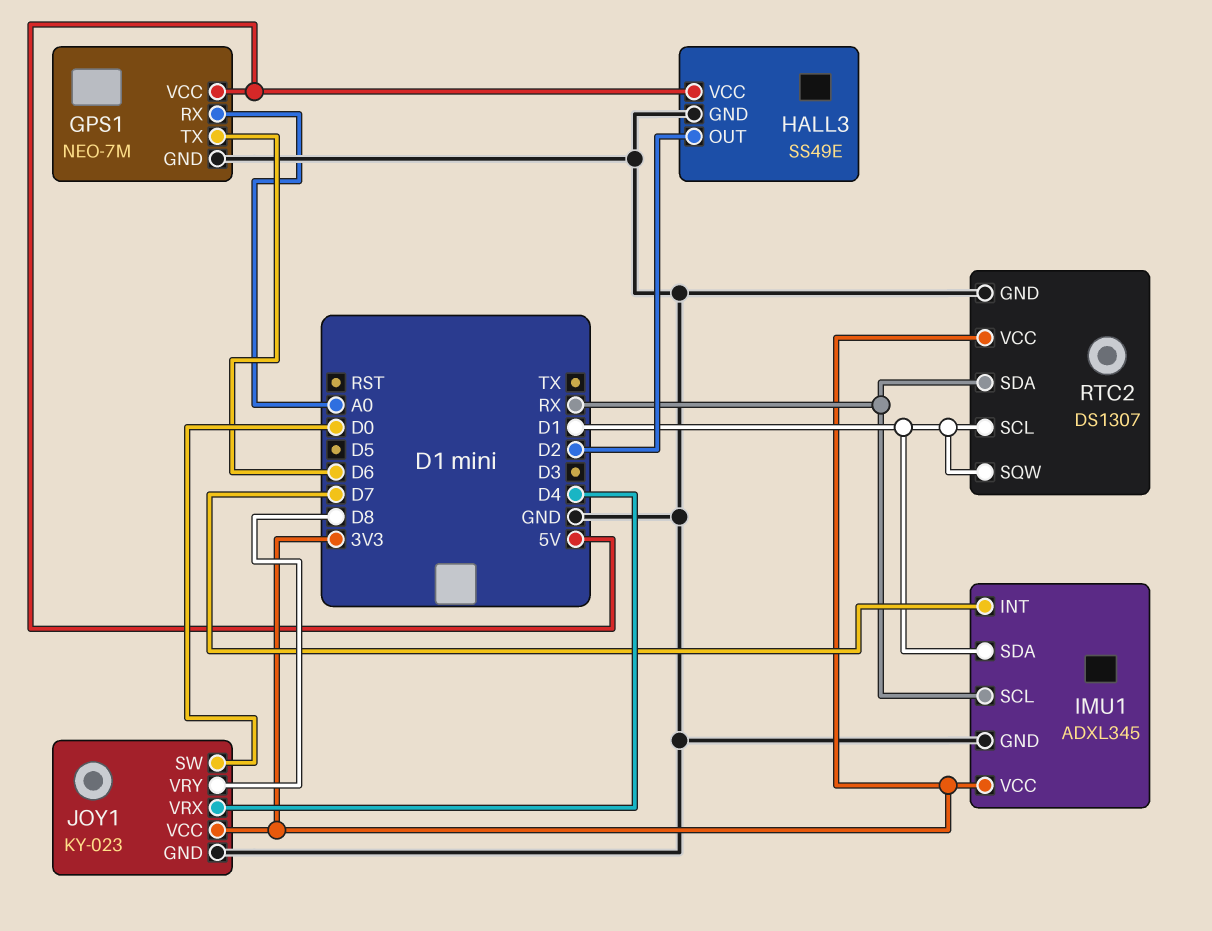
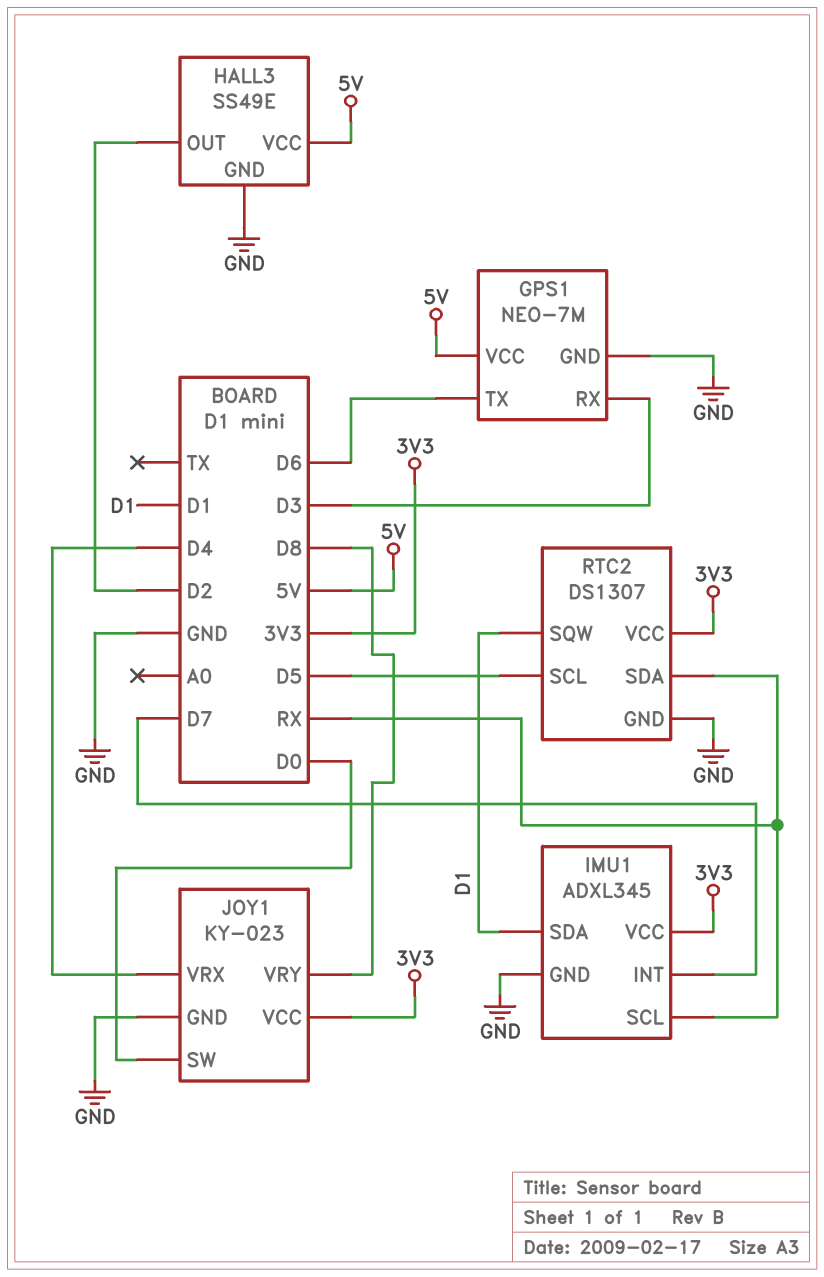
GPS1 pin RX: A0 -> D3
RTC2 pin SCL: D1 -> D5

